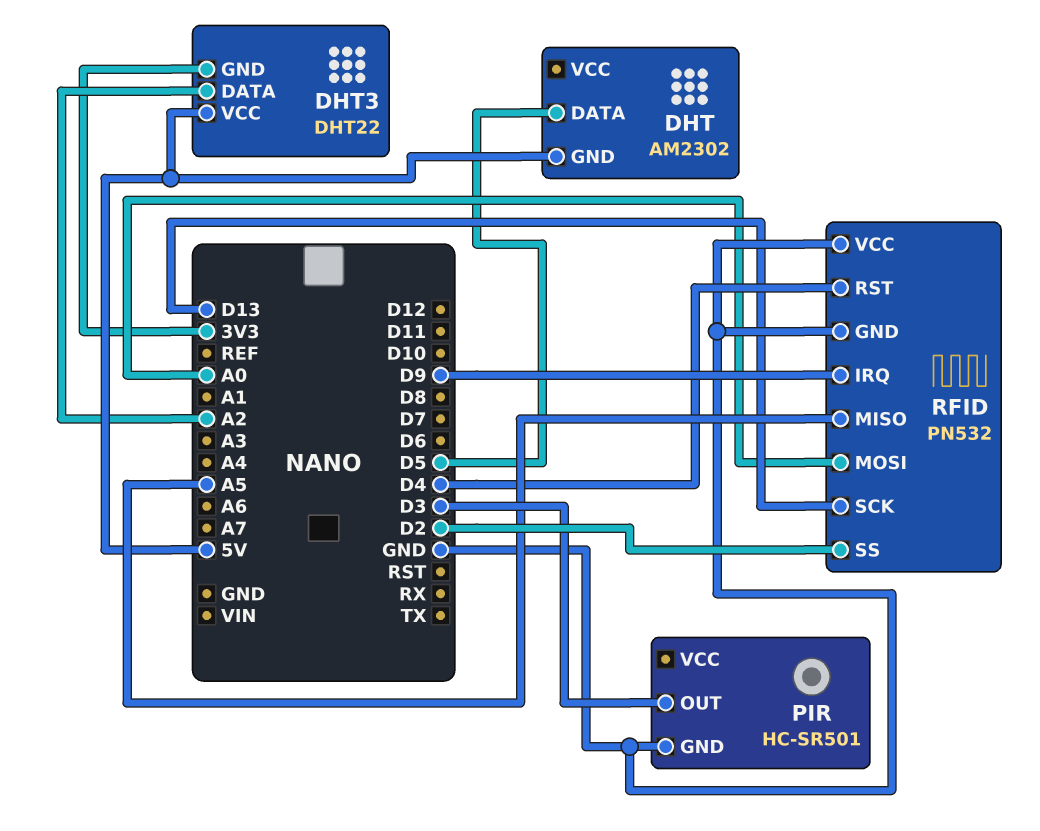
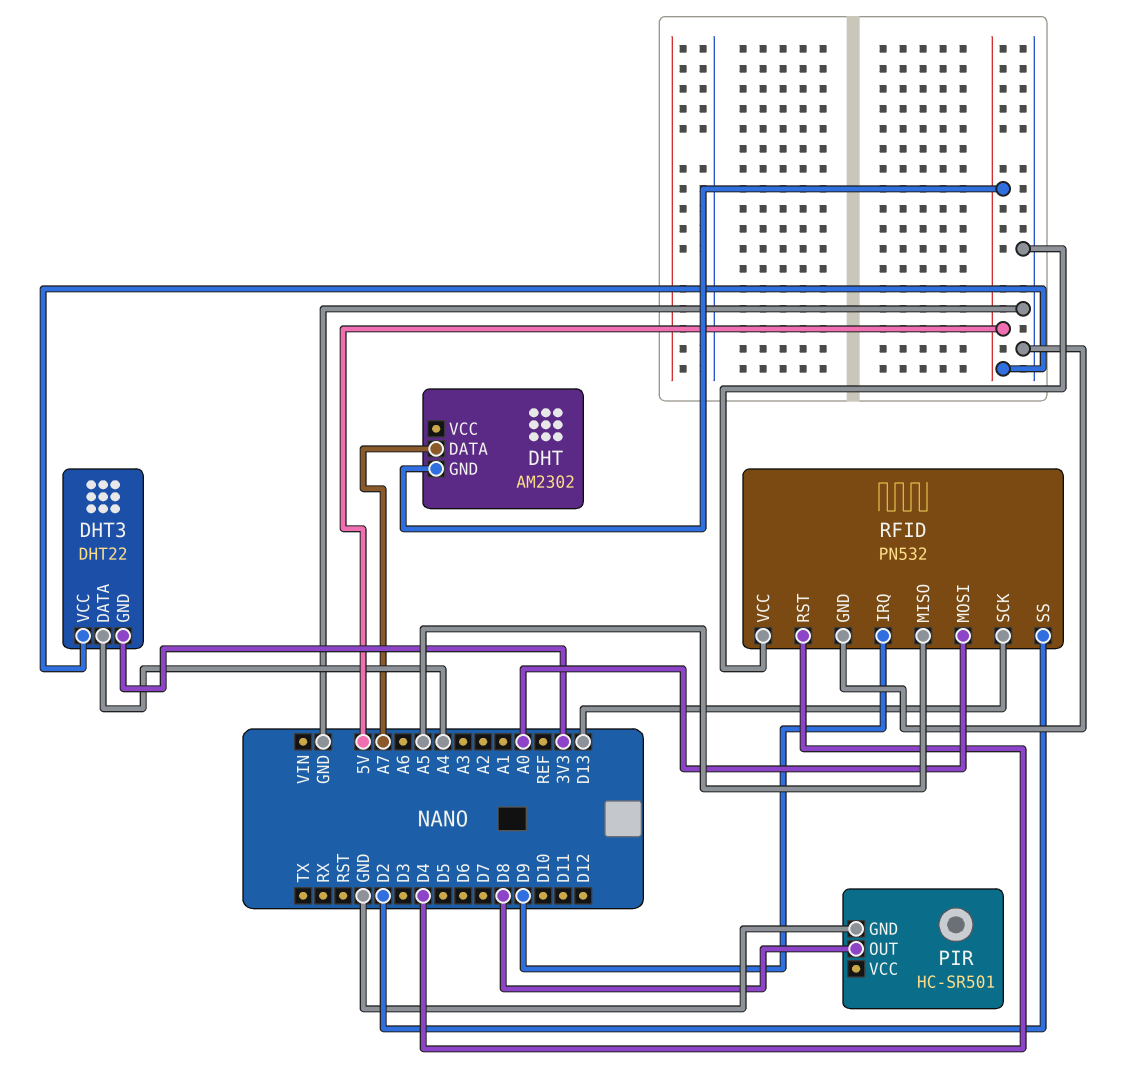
DHT pin DATA: D5 -> A7
DHT3 pin DATA: A2 -> A4
PIR pin OUT: D3 -> D8

